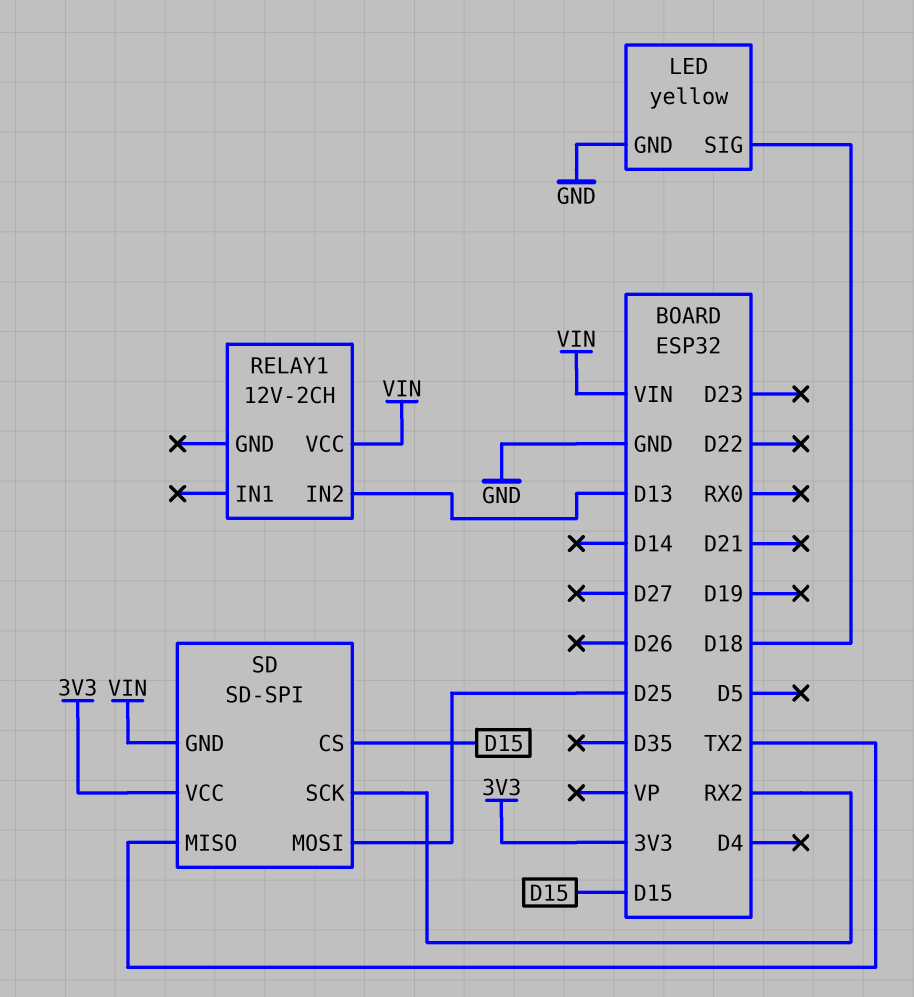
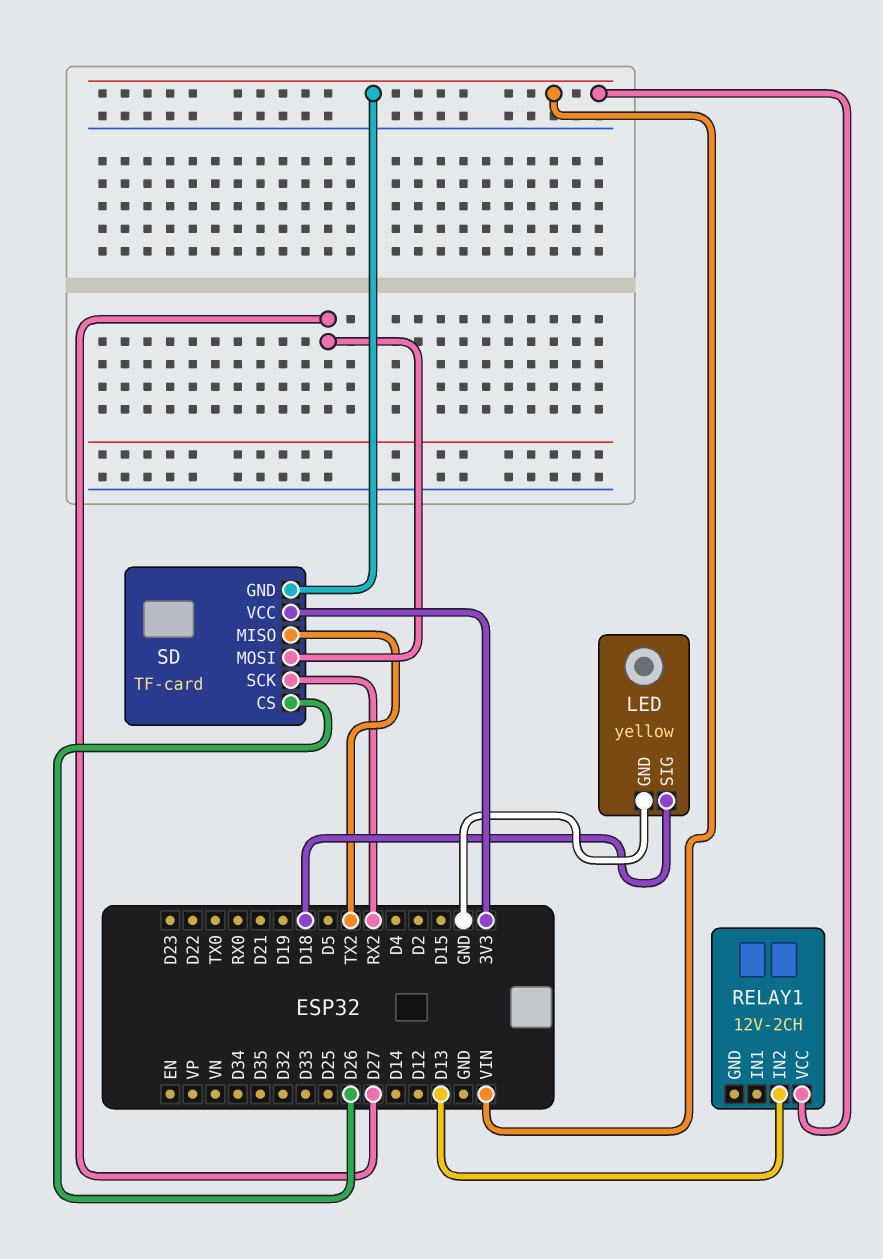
SD: SD-SPI -> TF-card
SD pin CS: D15 -> D26
SD pin MOSI: D25 -> D27

